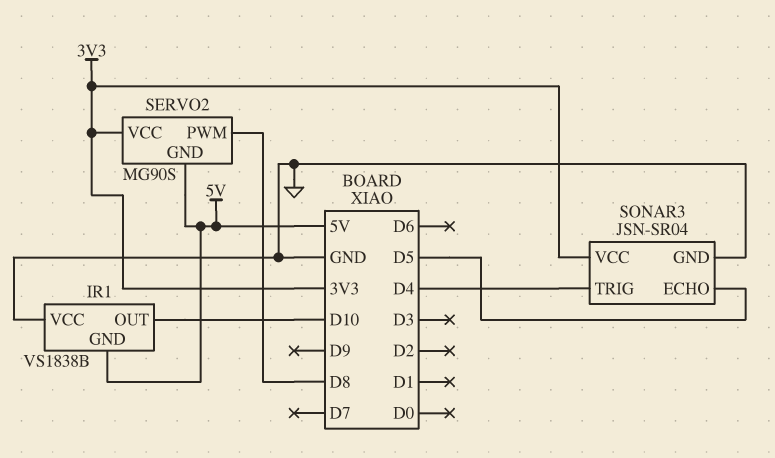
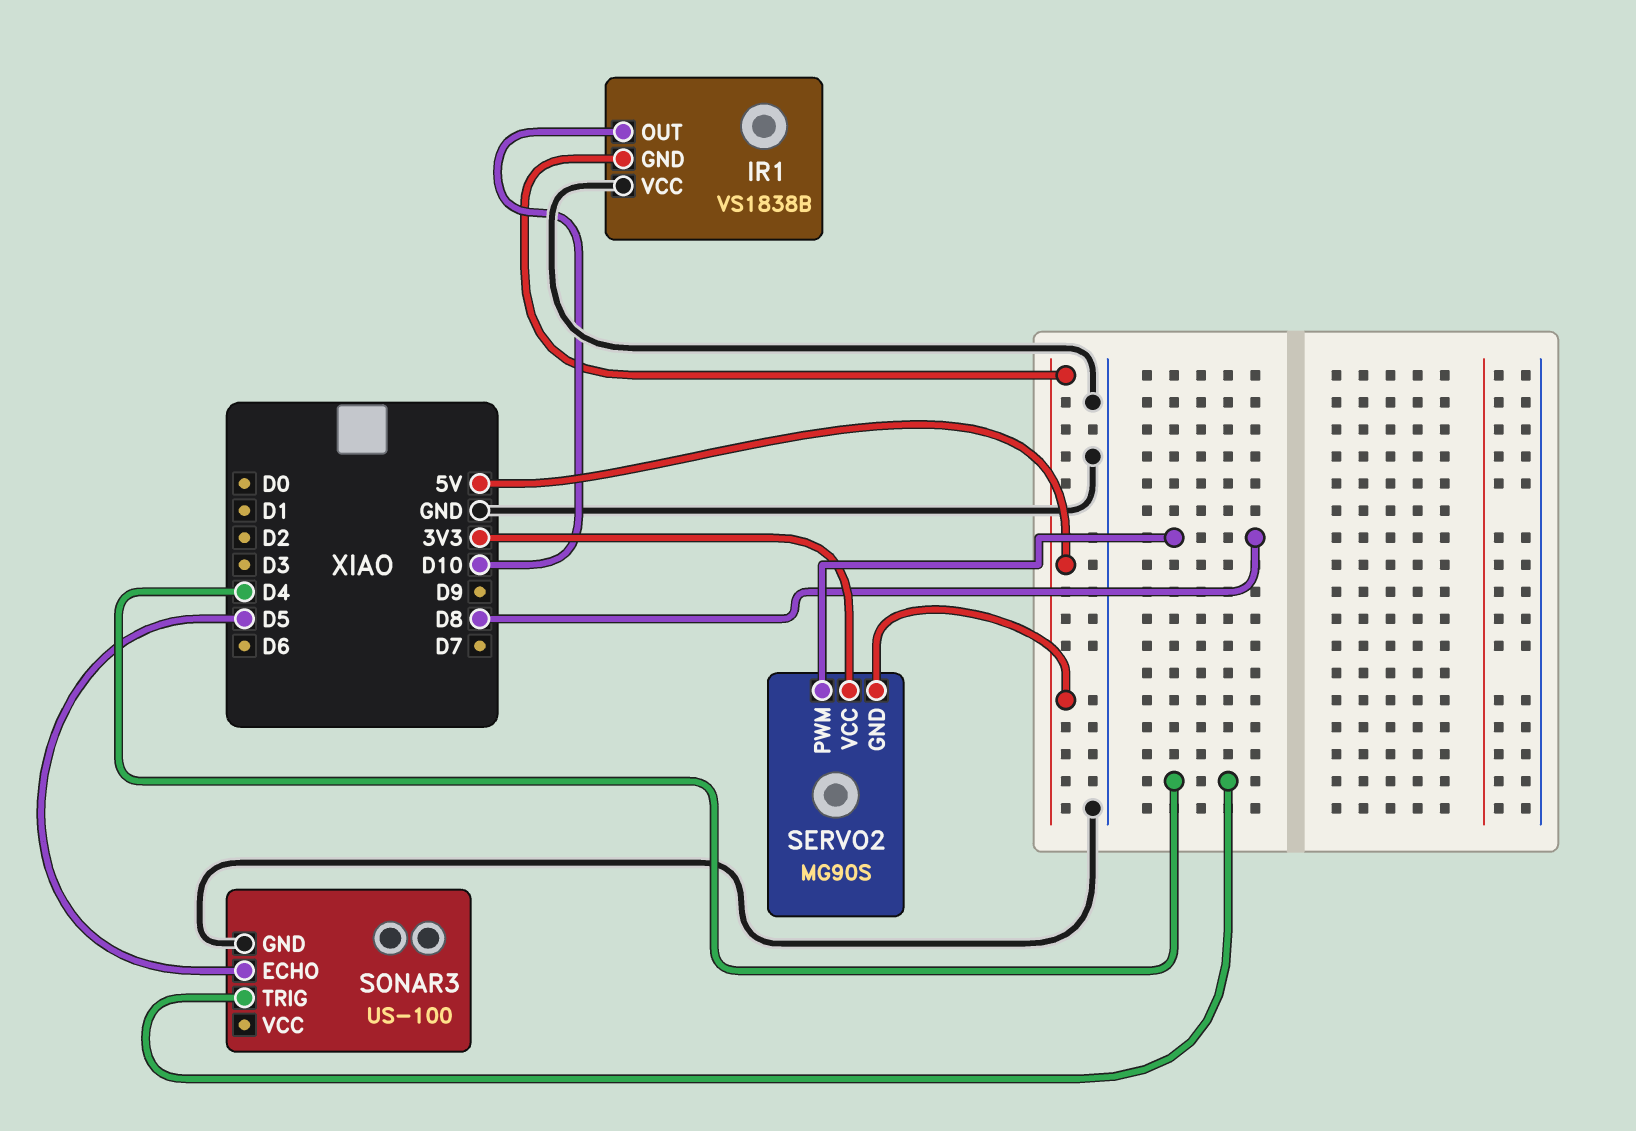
SONAR3: JSN-SR04 -> US-100
SONAR3 pin VCC: 3V3 -> none

